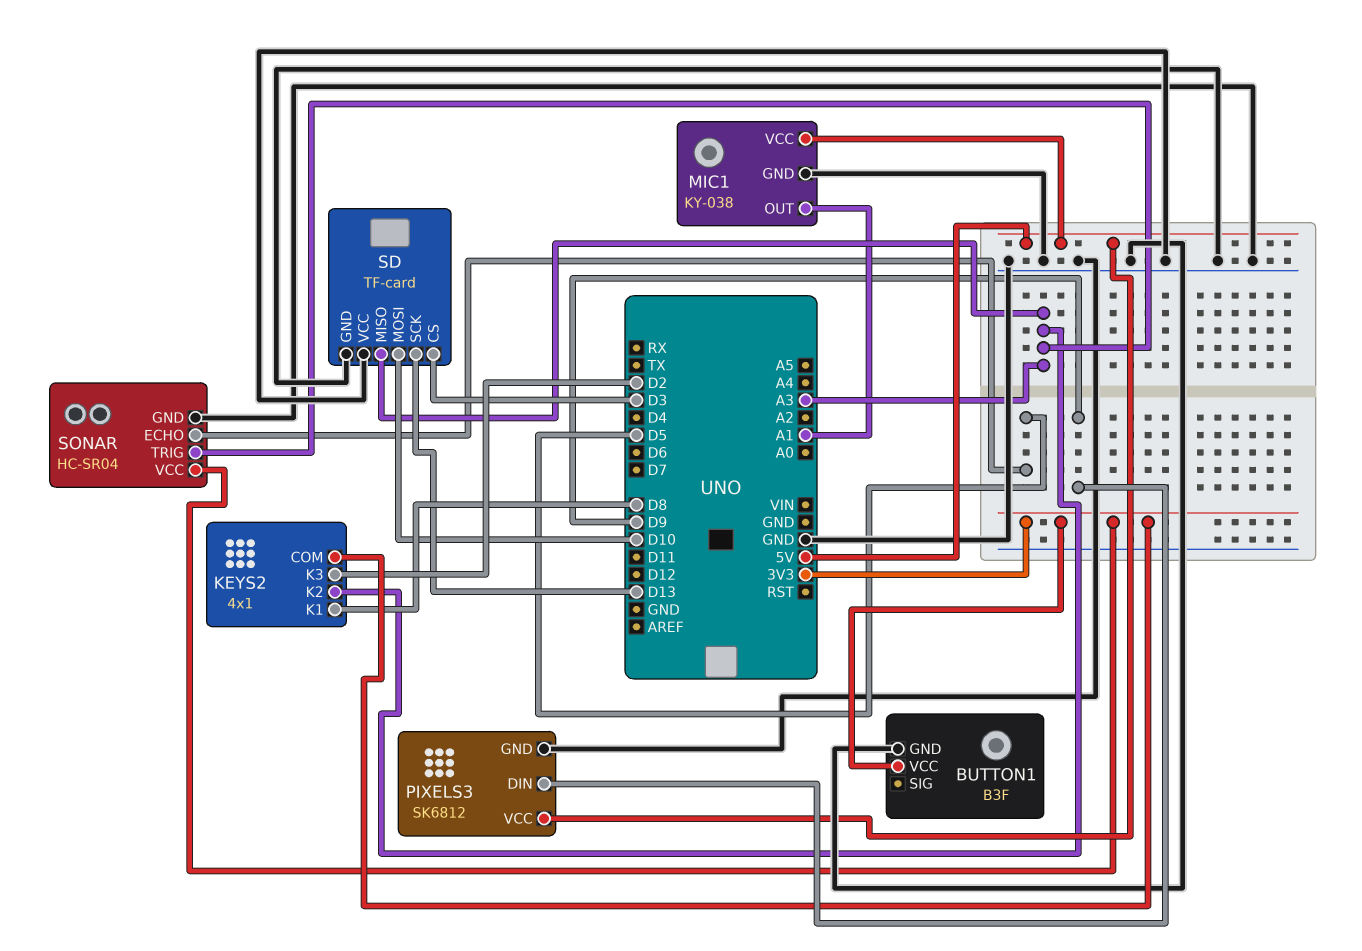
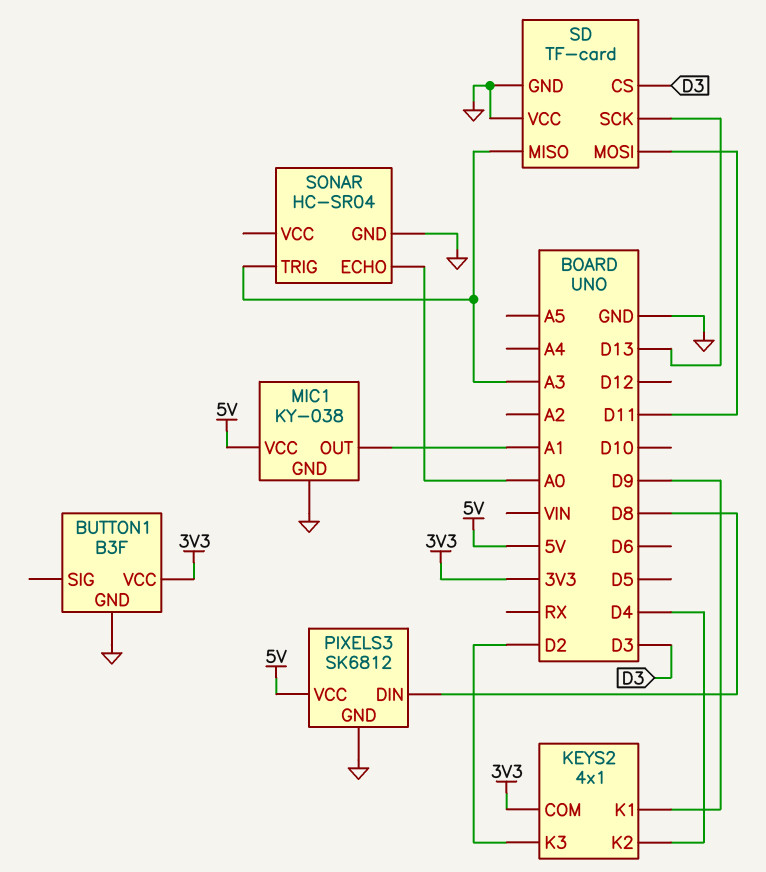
KEYS2 pin K1: D8 -> D9
KEYS2 pin K2: A3 -> D4
PIXELS3 pin DIN: D9 -> D8
SD pin MOSI: D10 -> D11
SONAR pin ECHO: D5 -> A0
SONAR pin VCC: 3V3 -> none

